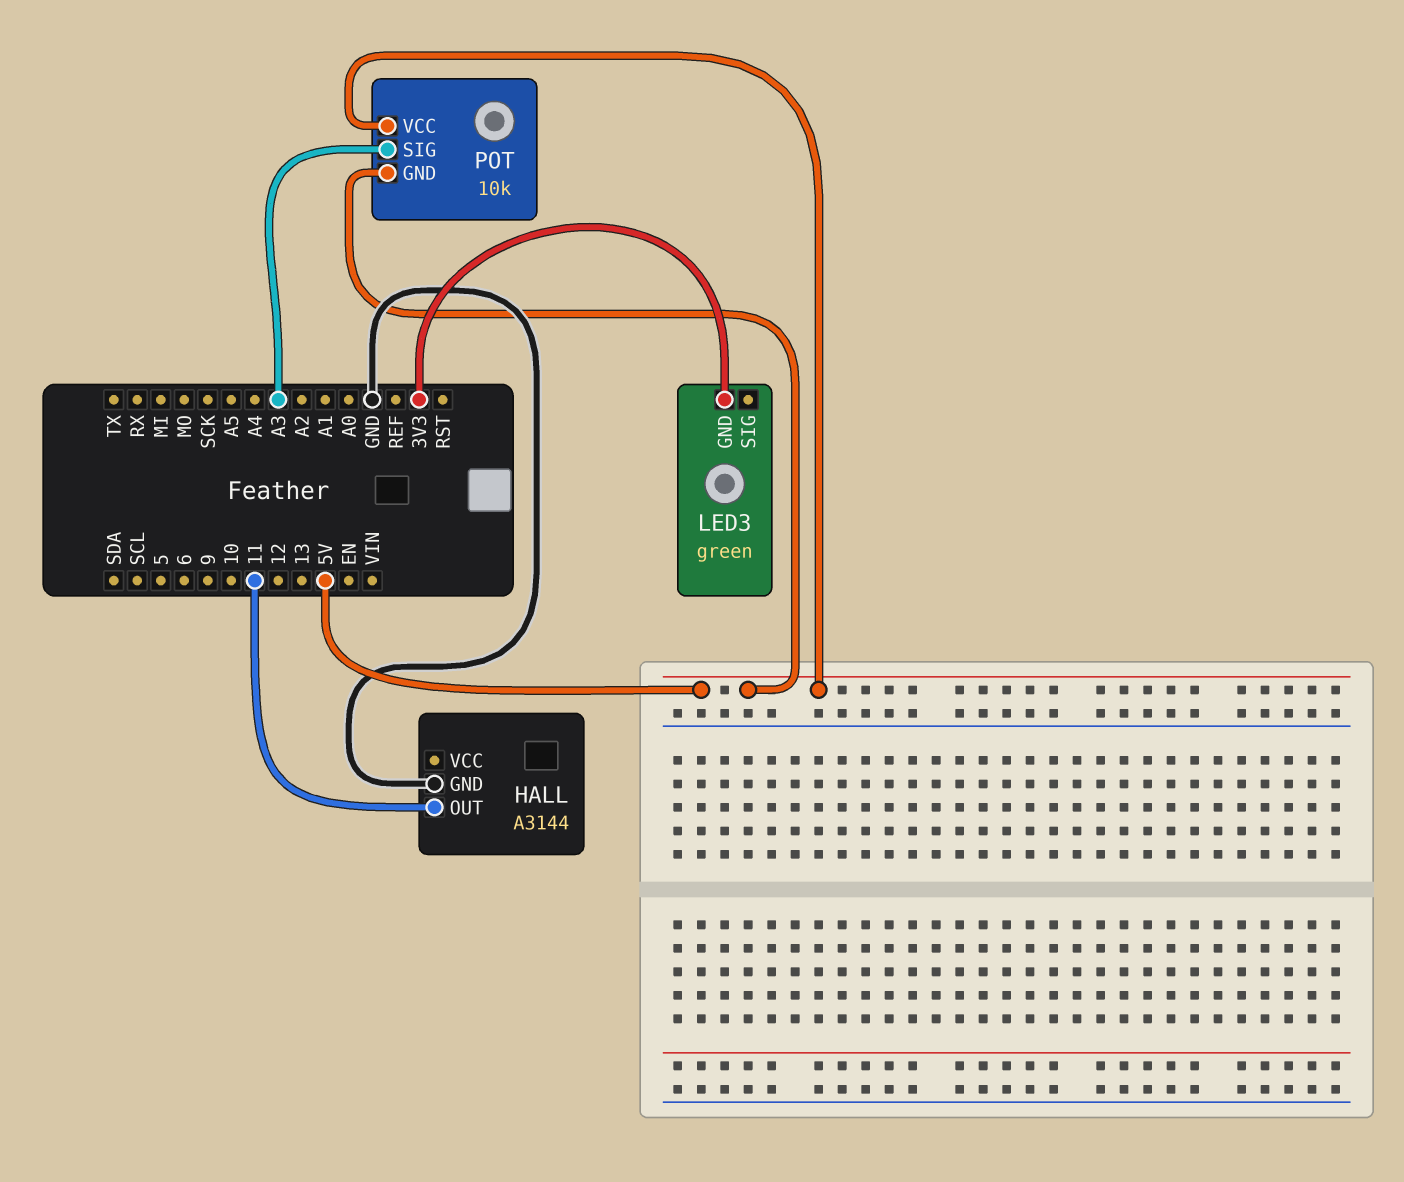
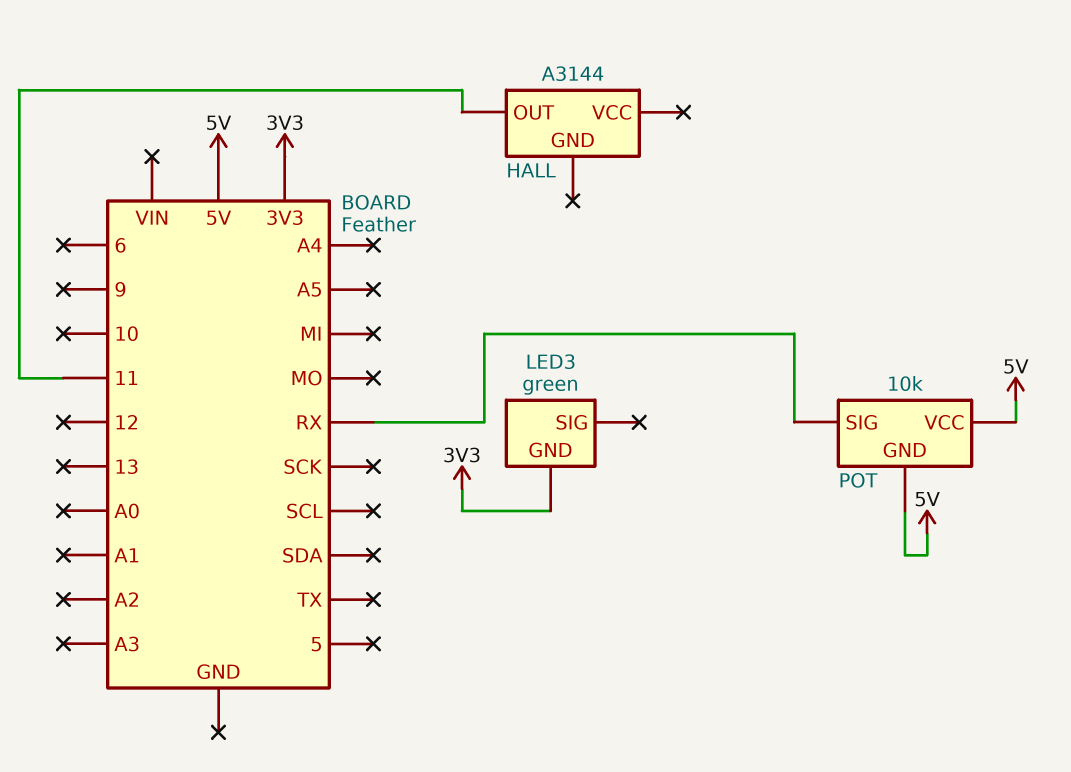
HALL pin GND: GND -> none
POT pin SIG: A3 -> RX

